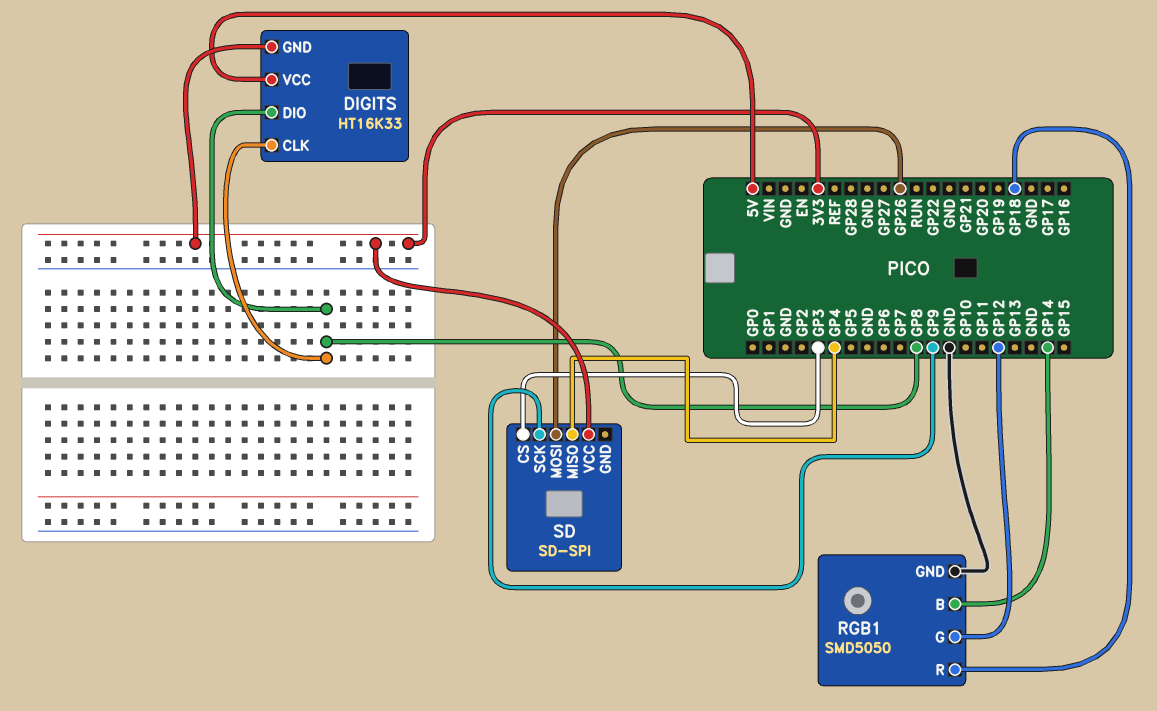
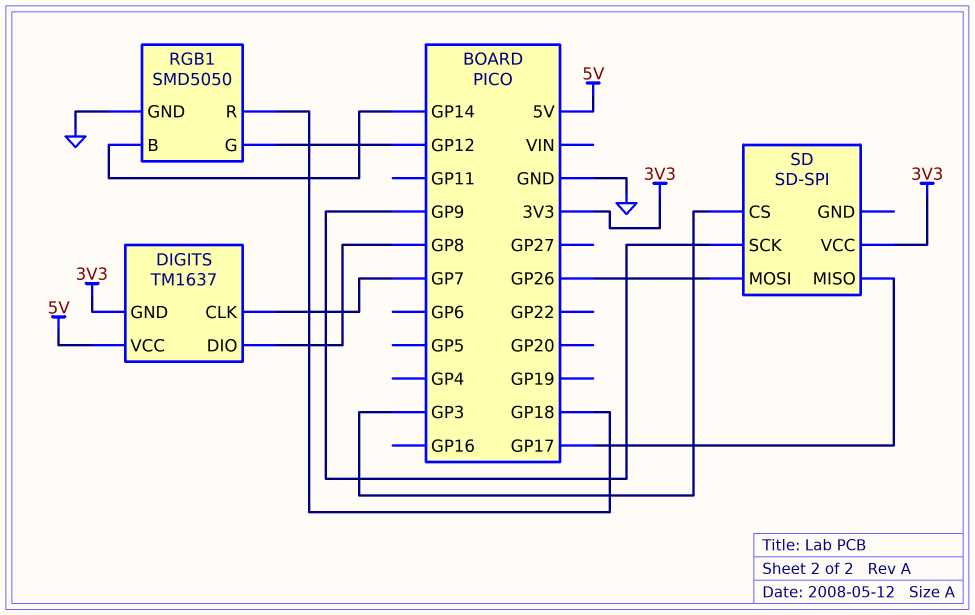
DIGITS: HT16K33 -> TM1637
DIGITS pin CLK: GP8 -> GP7
SD pin MISO: GP4 -> GP17

